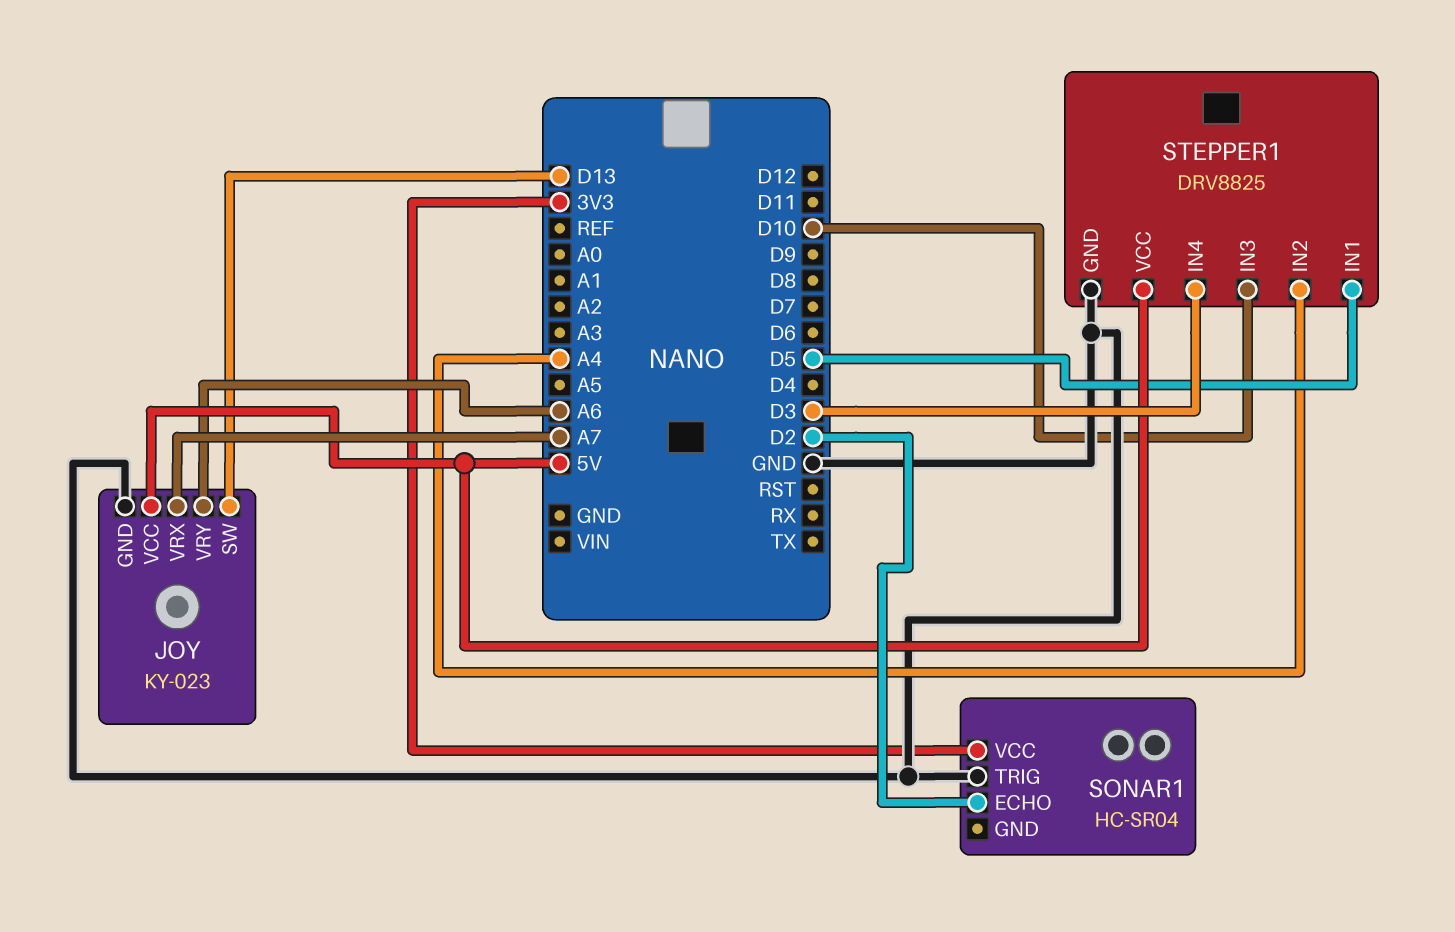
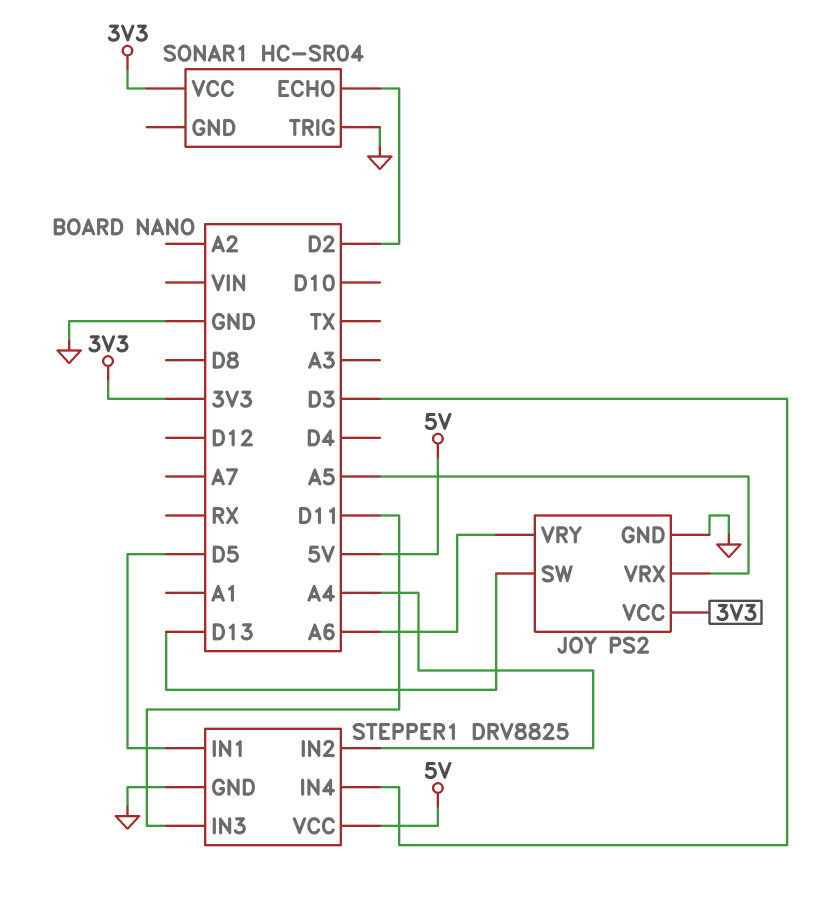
JOY: KY-023 -> PS2
JOY pin VCC: 5V -> 3V3
JOY pin VRX: A7 -> A5
STEPPER1 pin IN3: D10 -> D11

